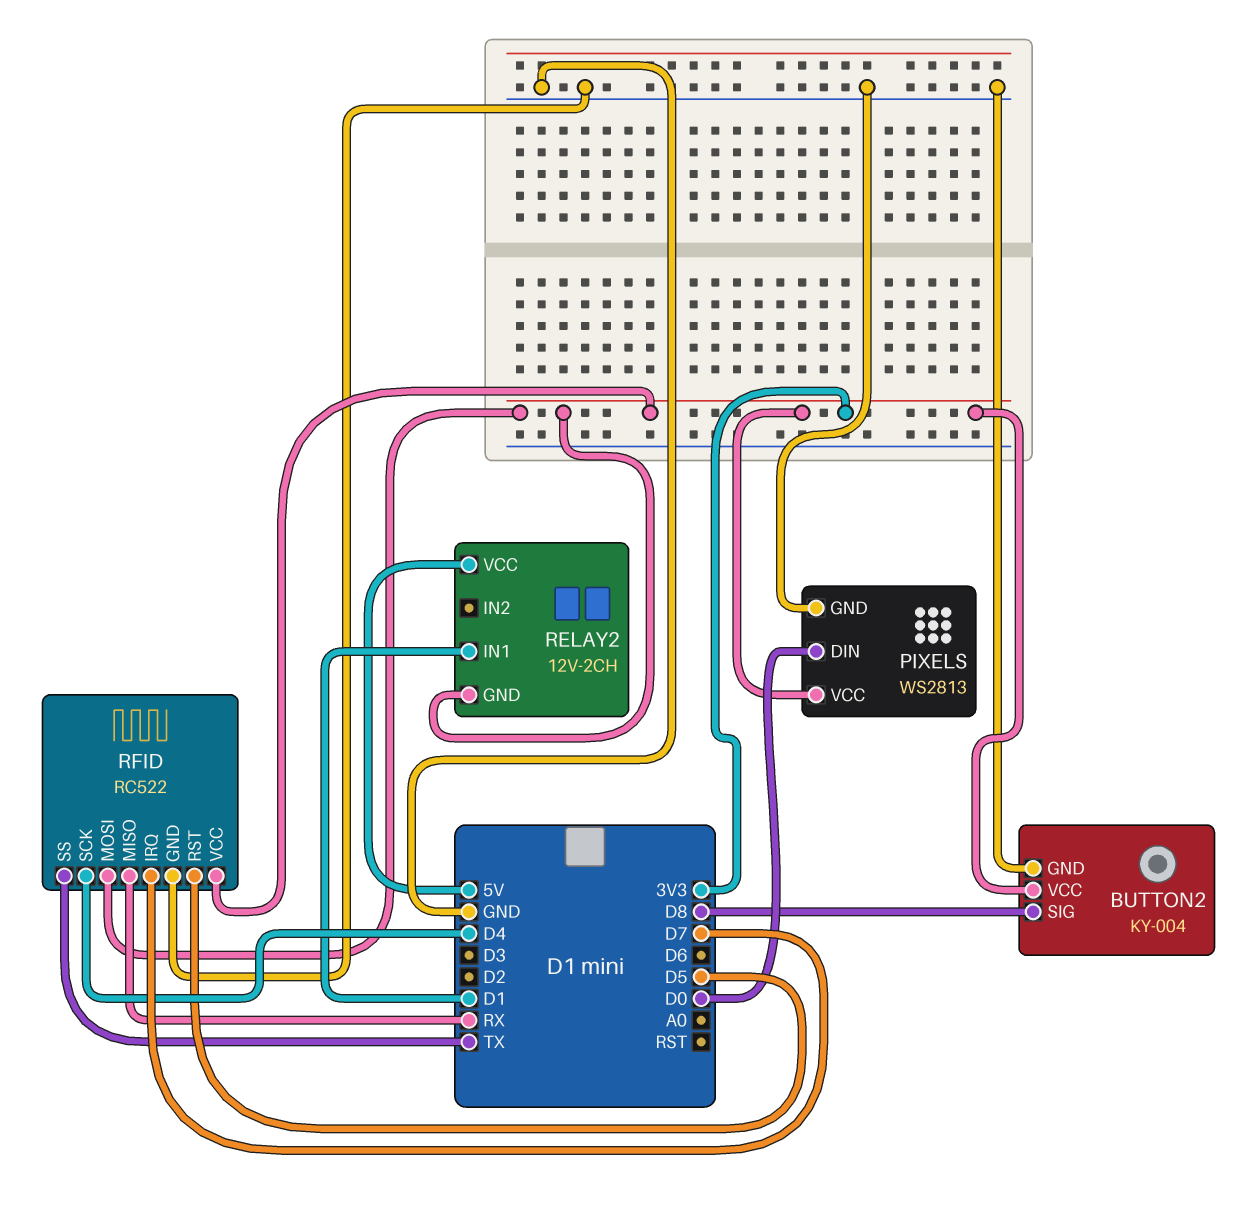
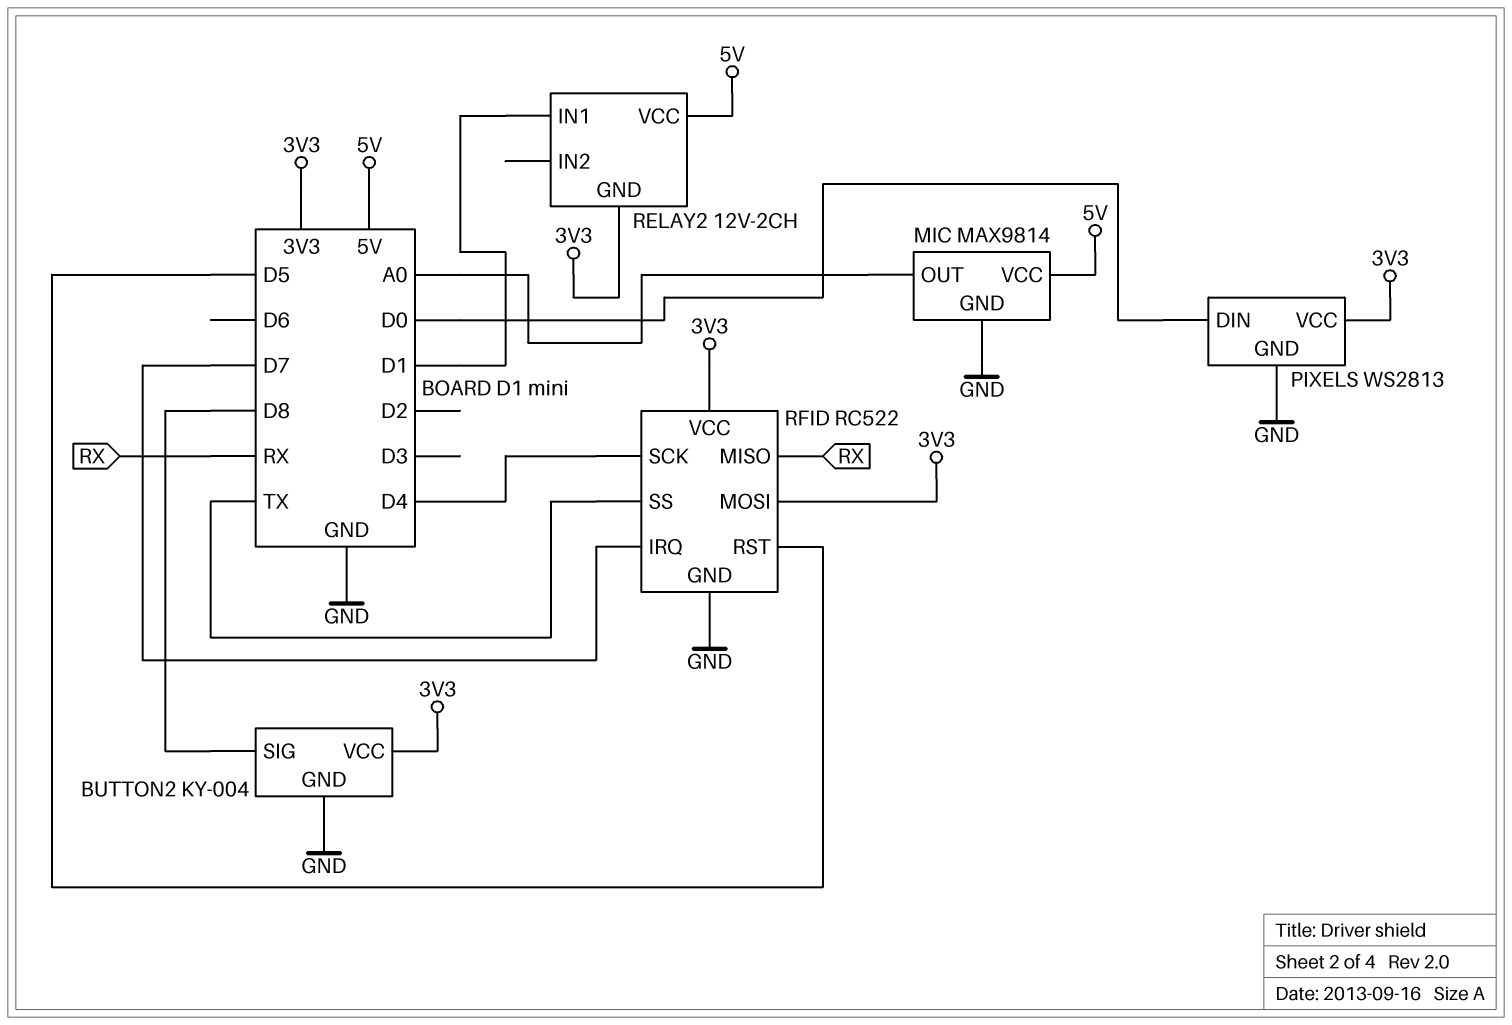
MIC: none -> MAX9814
MIC pin GND: none -> GND
MIC pin OUT: none -> A0
MIC pin VCC: none -> 5V

